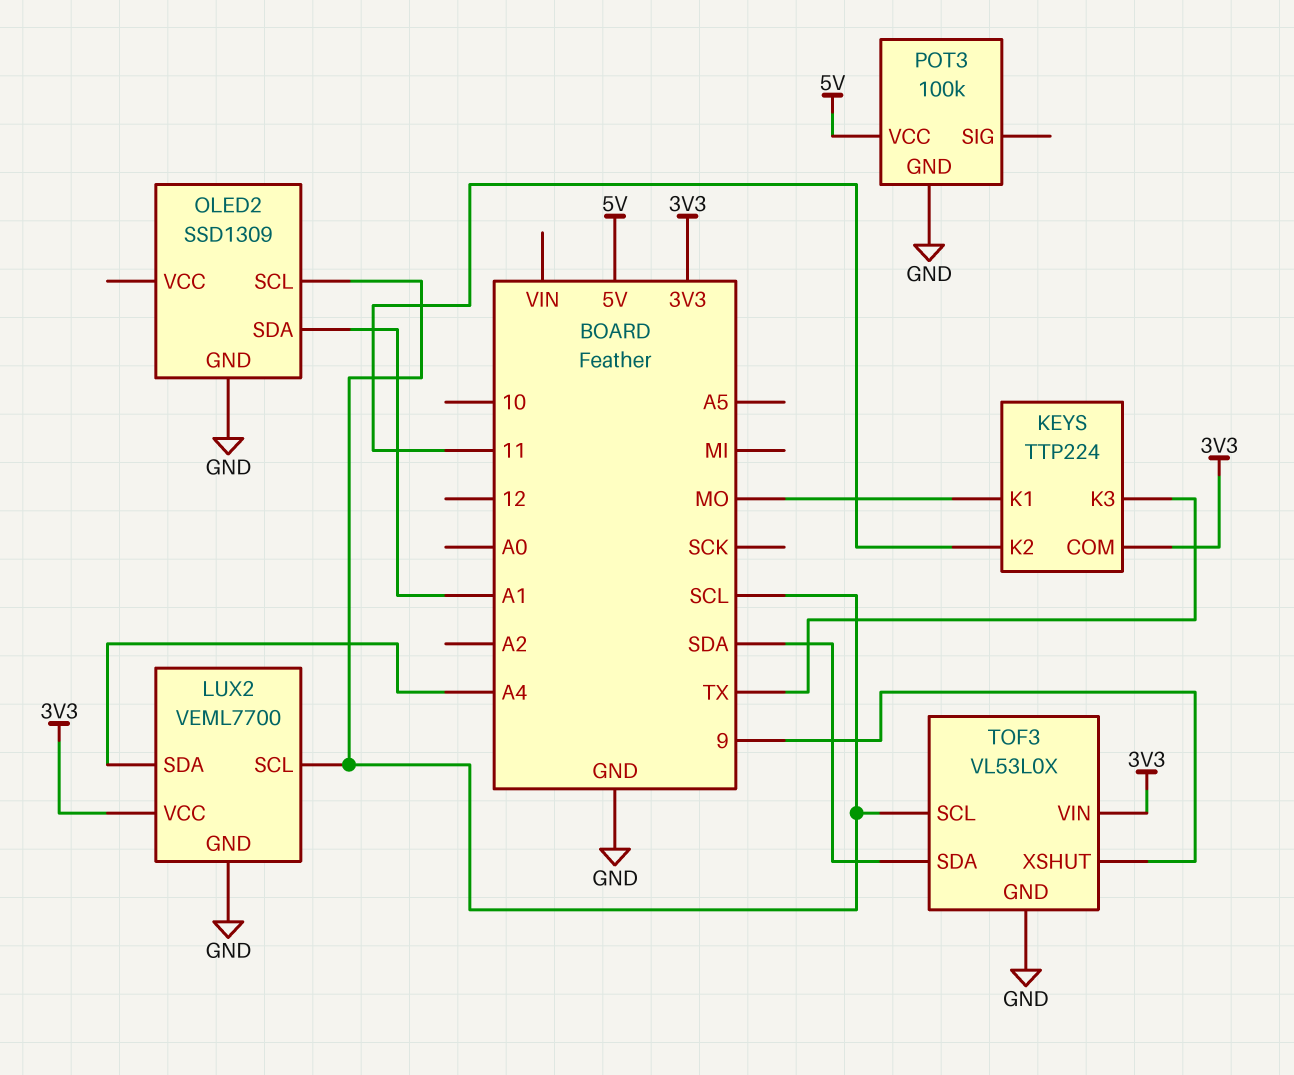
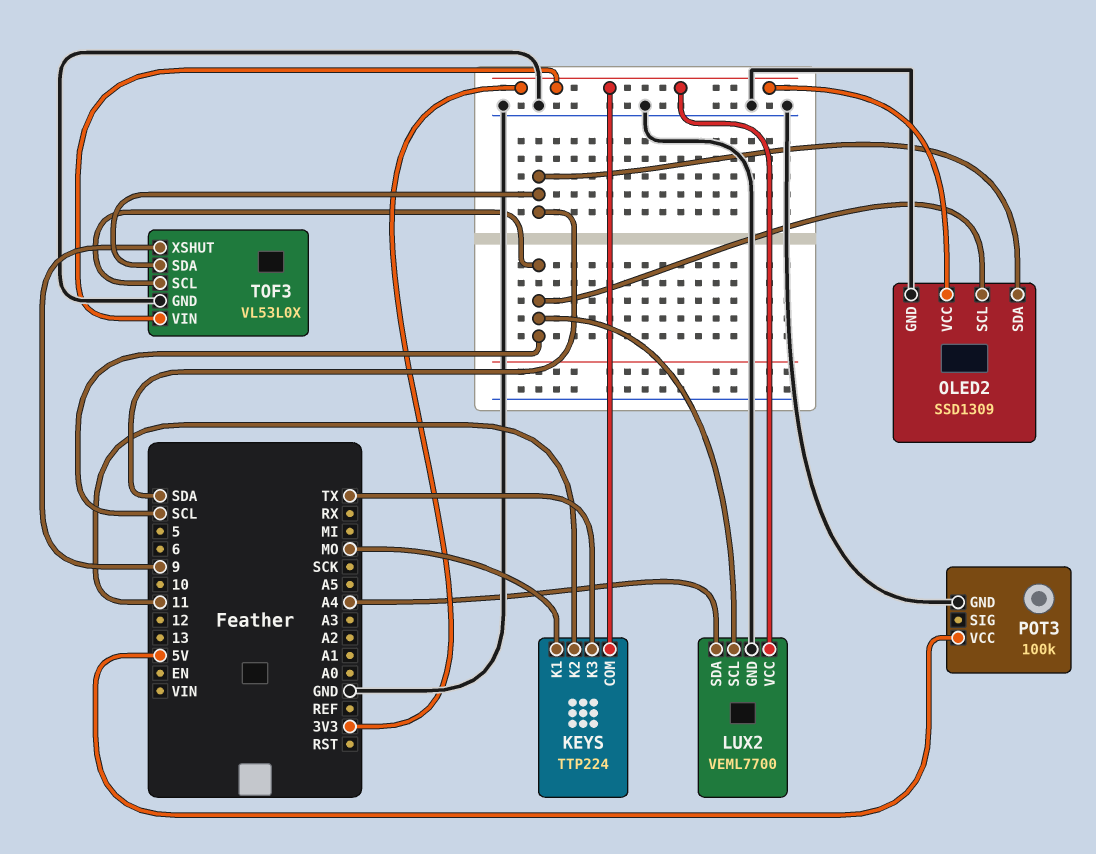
OLED2 pin SDA: A1 -> SDA
OLED2 pin VCC: none -> 3V3

